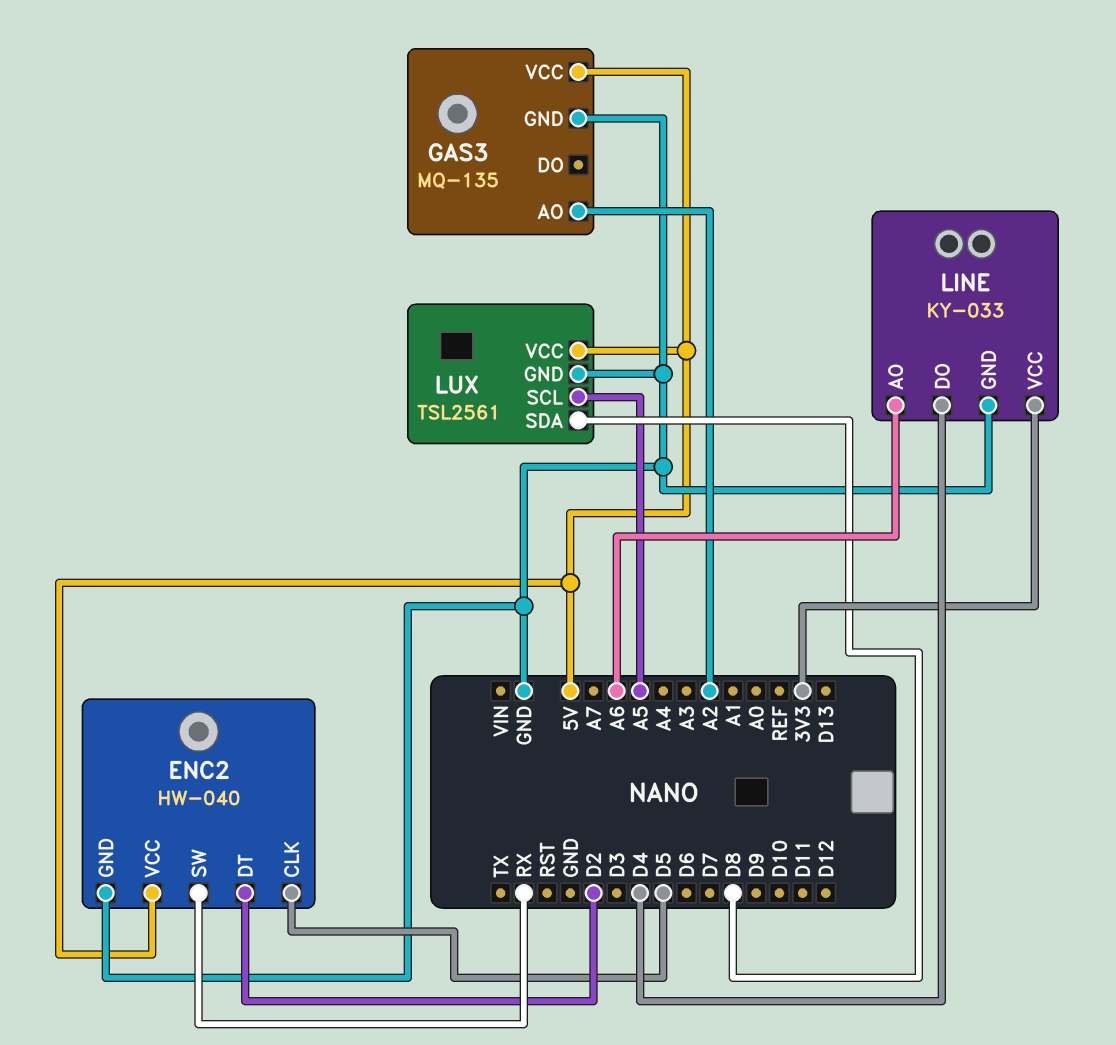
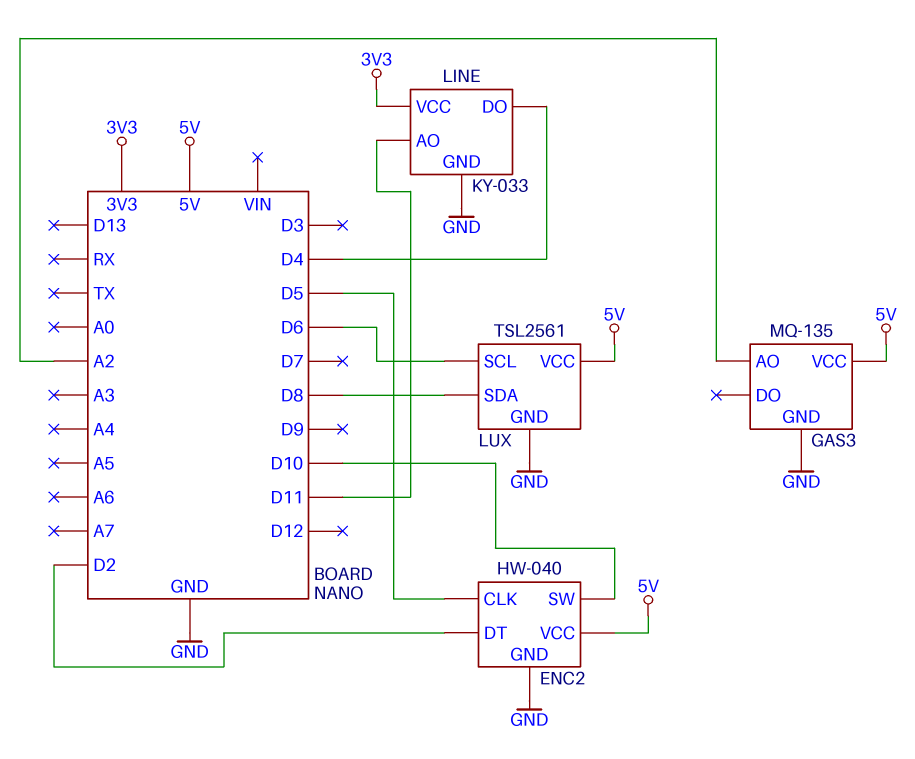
ENC2 pin SW: RX -> D10
LINE pin AO: A6 -> D11
LUX pin SCL: A5 -> D6

